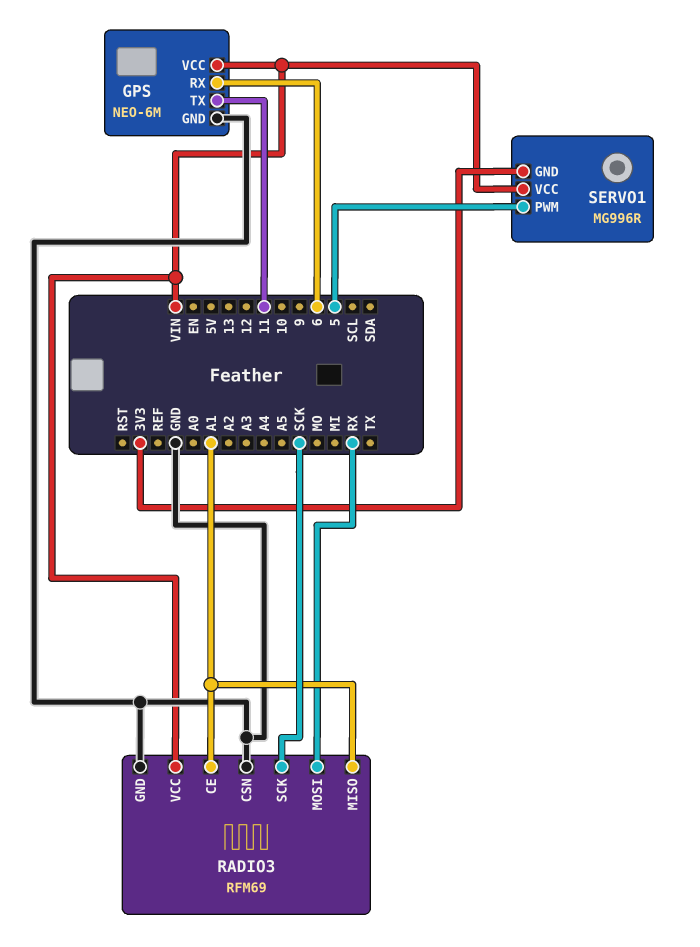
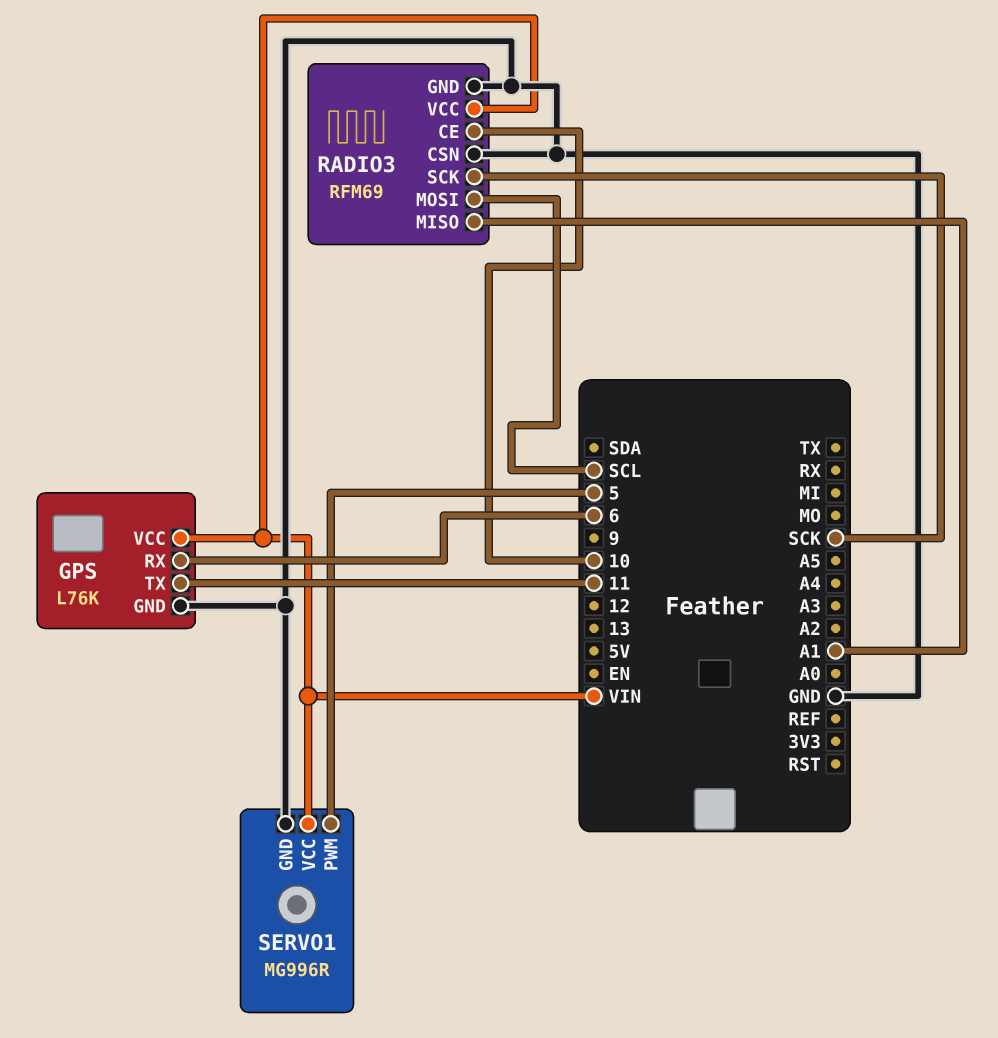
GPS: NEO-6M -> L76K
RADIO3 pin CE: A1 -> 10
RADIO3 pin MOSI: RX -> SCL
SERVO1 pin GND: 3V3 -> GND

